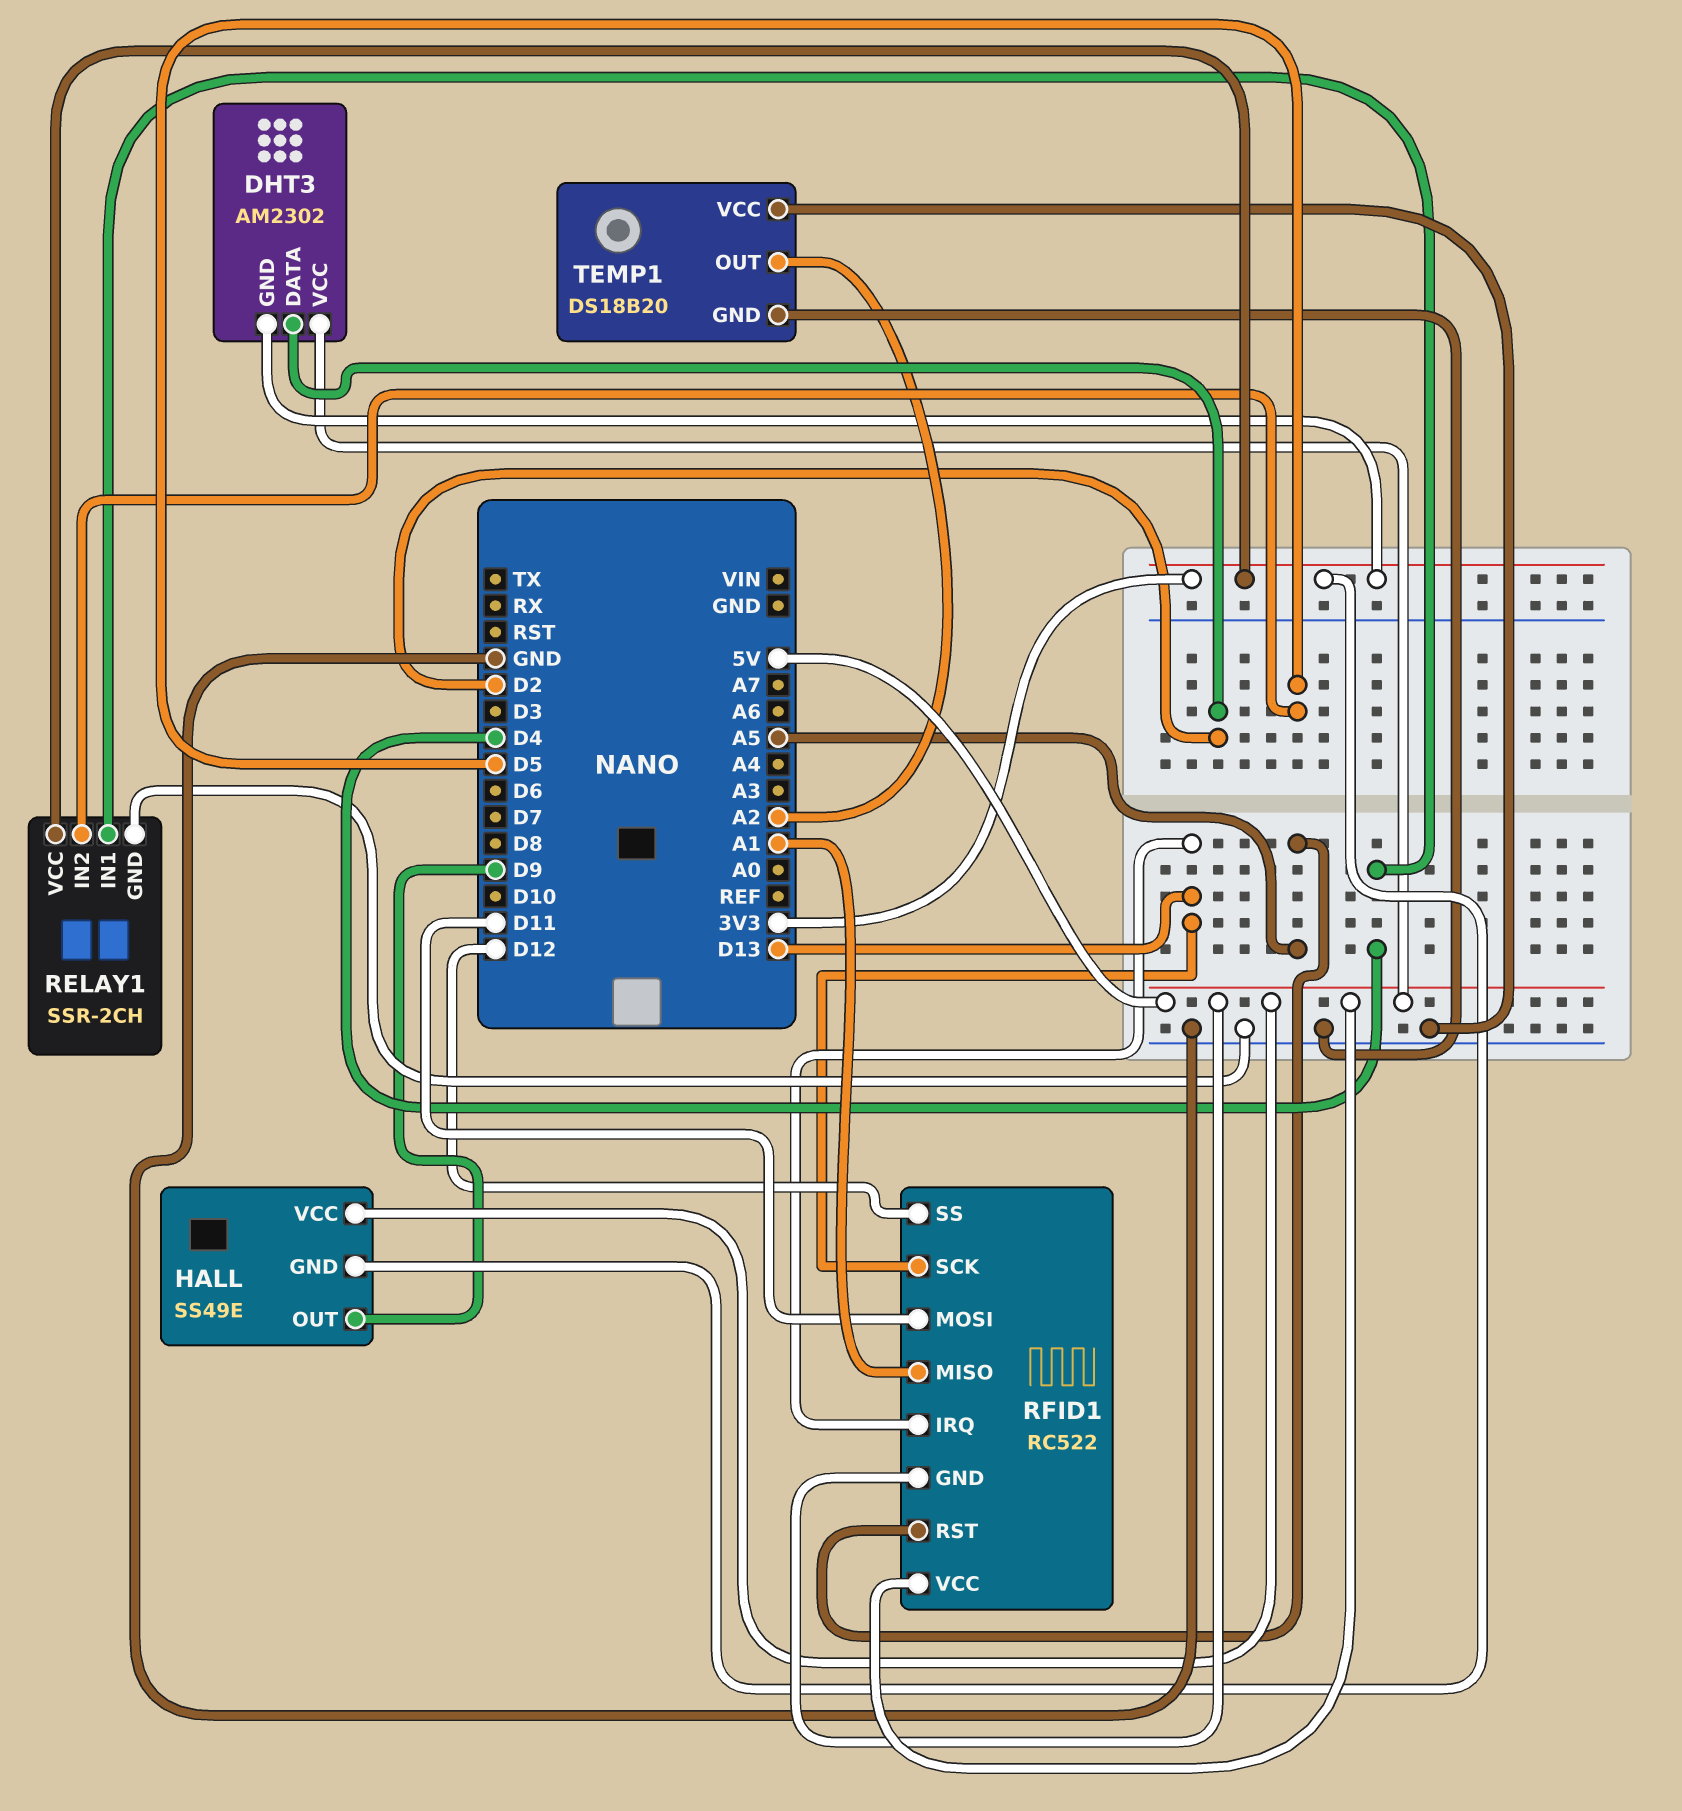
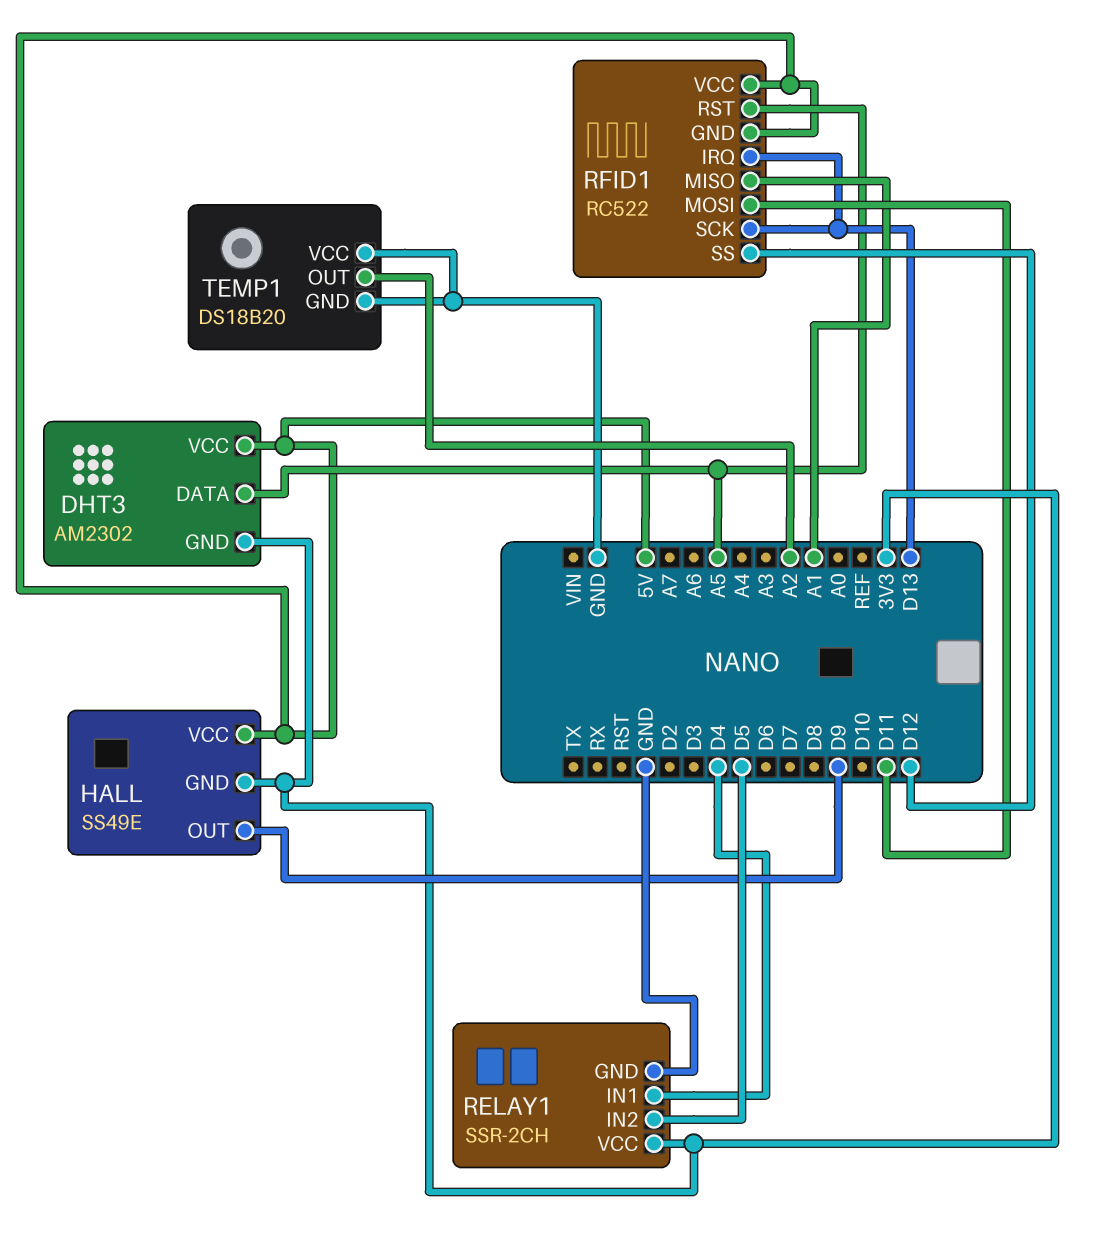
DHT3 pin DATA: D2 -> A5

